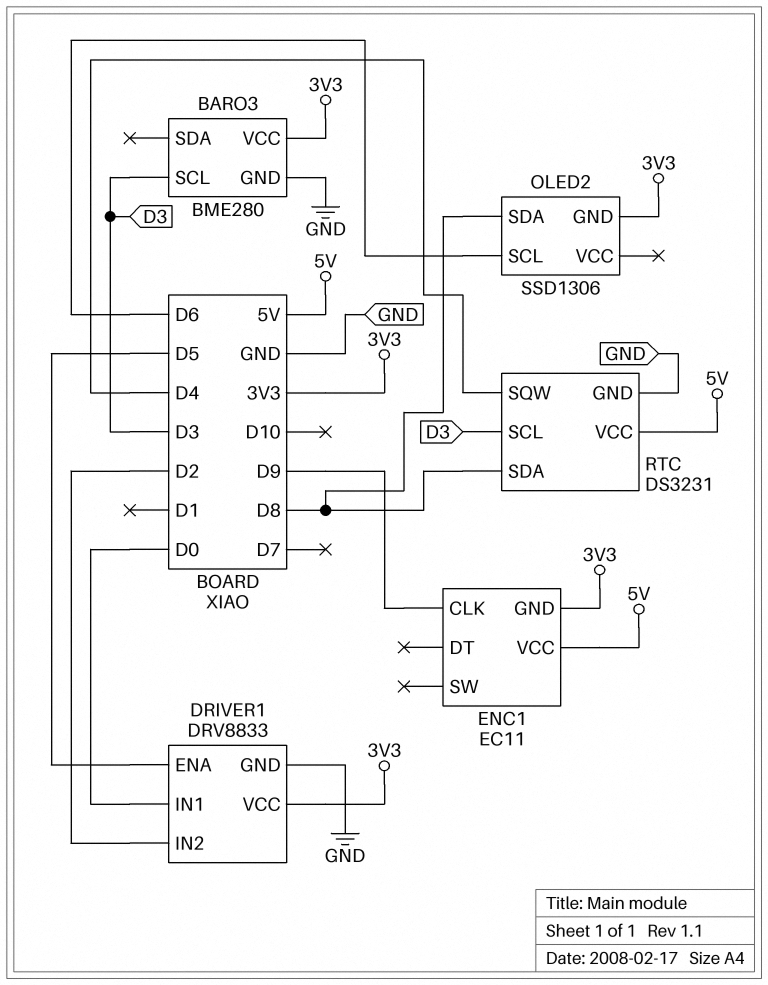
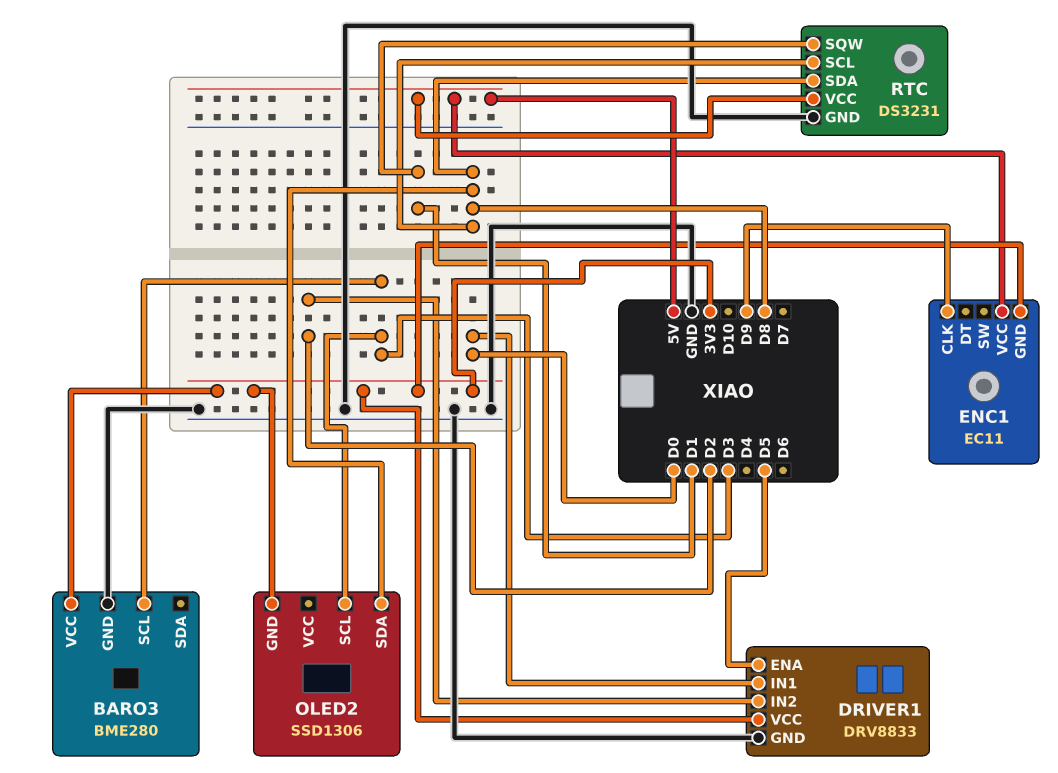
OLED2 pin SCL: D6 -> D3
RTC pin SCL: D3 -> D8
RTC pin SQW: D4 -> D1

